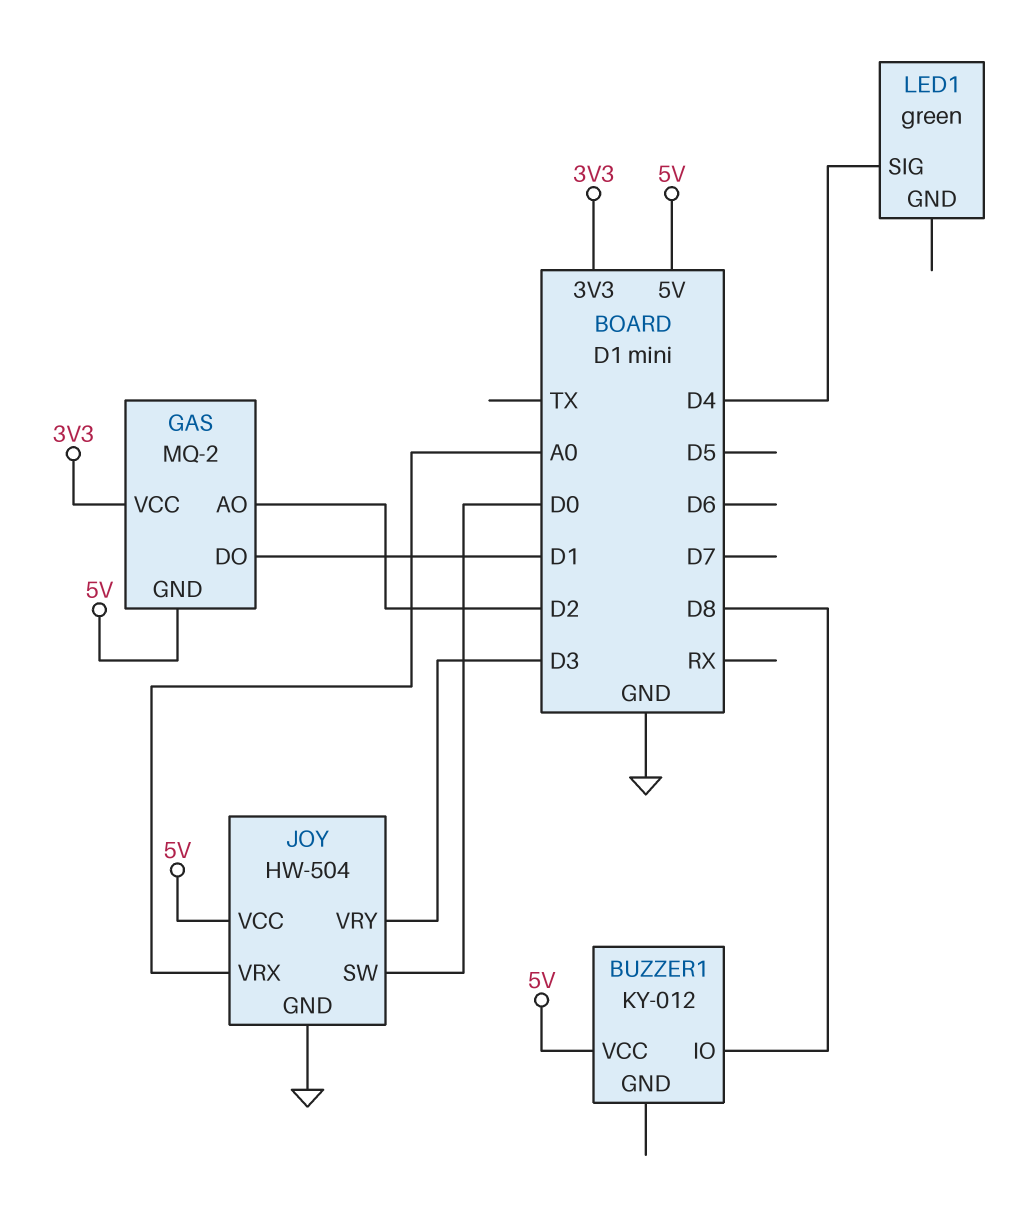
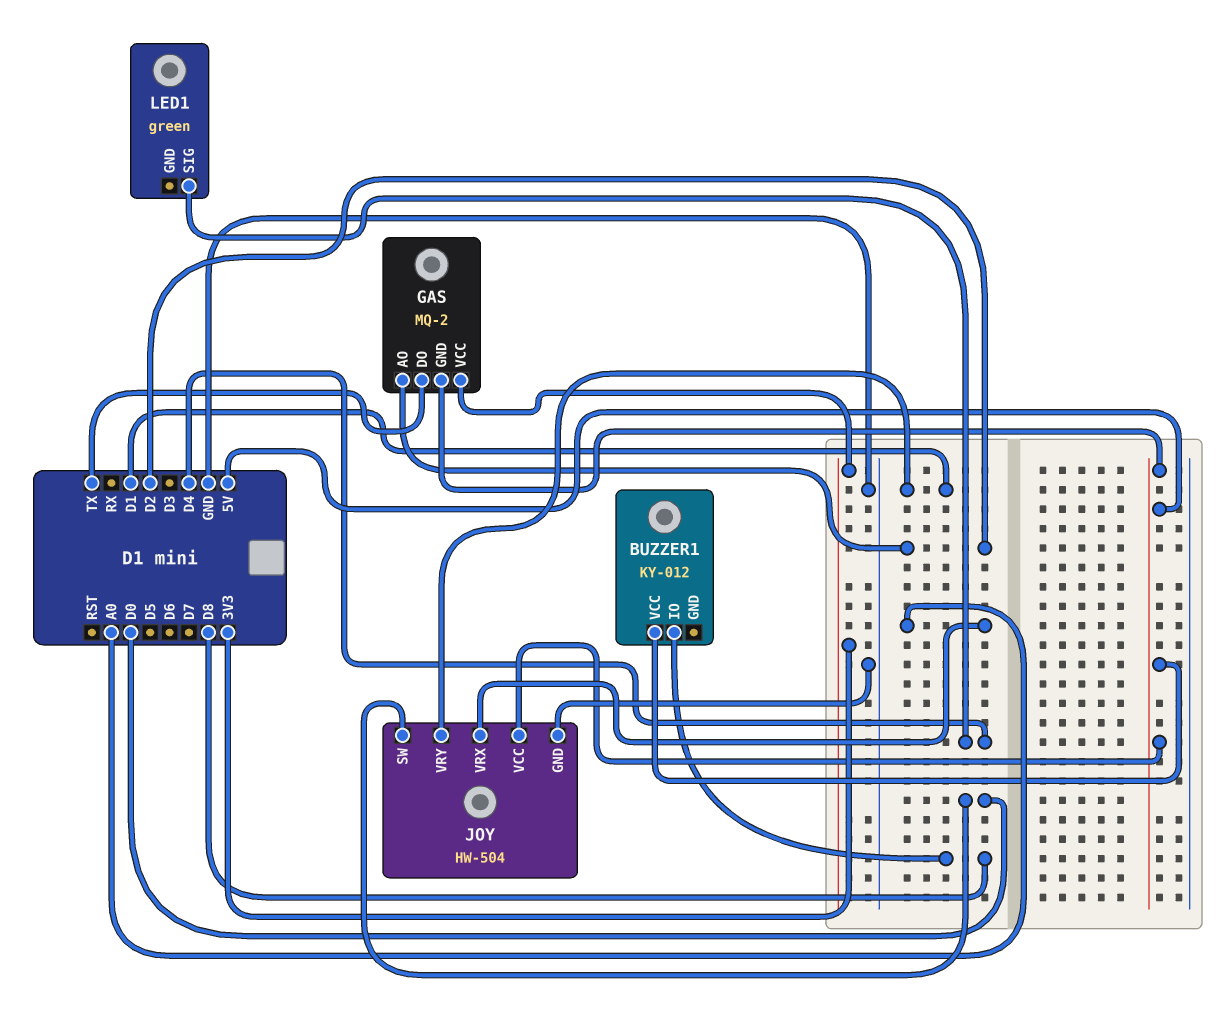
GAS pin DO: D1 -> TX
JOY pin VRY: D3 -> D1

